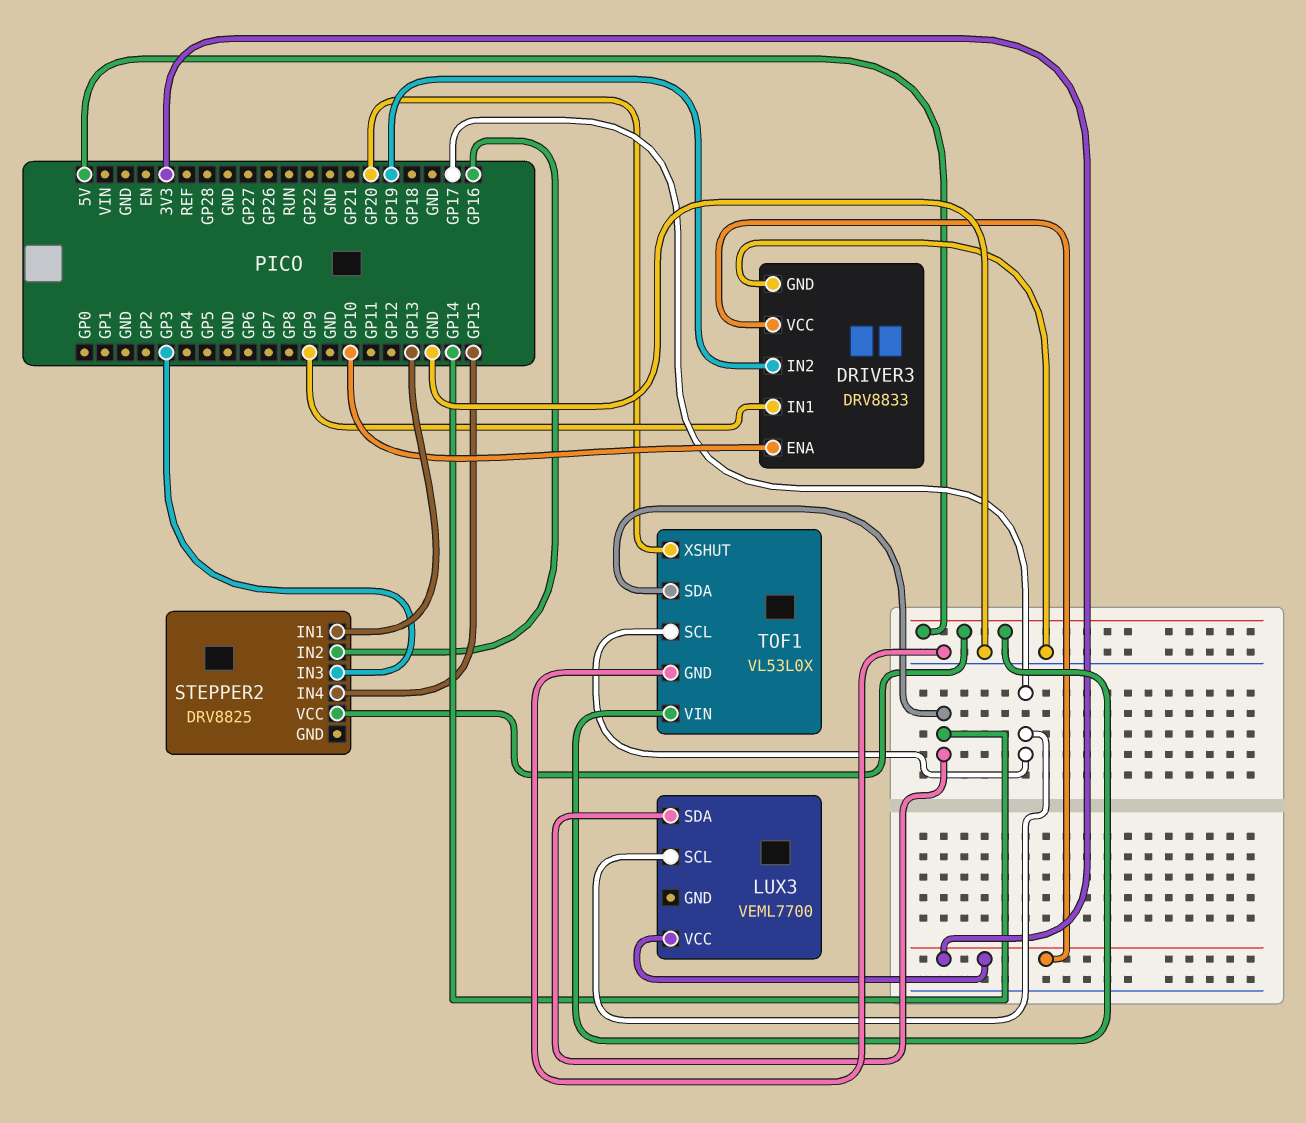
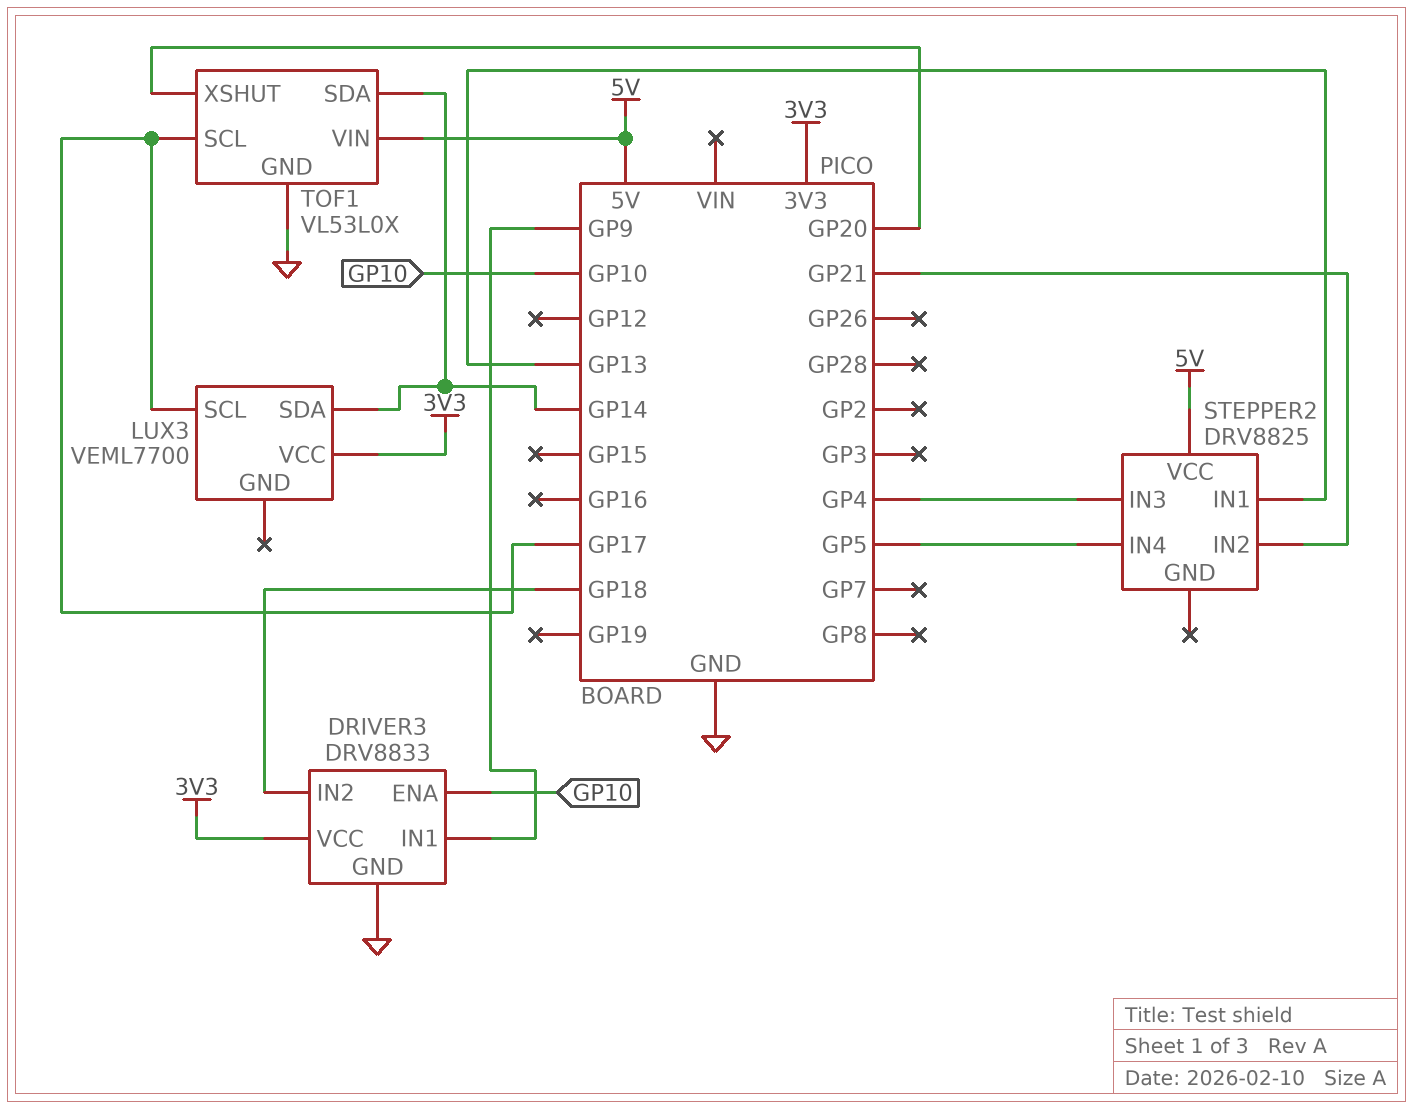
DRIVER3 pin IN2: GP19 -> GP18
STEPPER2 pin IN2: GP16 -> GP21
STEPPER2 pin IN3: GP3 -> GP4
STEPPER2 pin IN4: GP15 -> GP5

